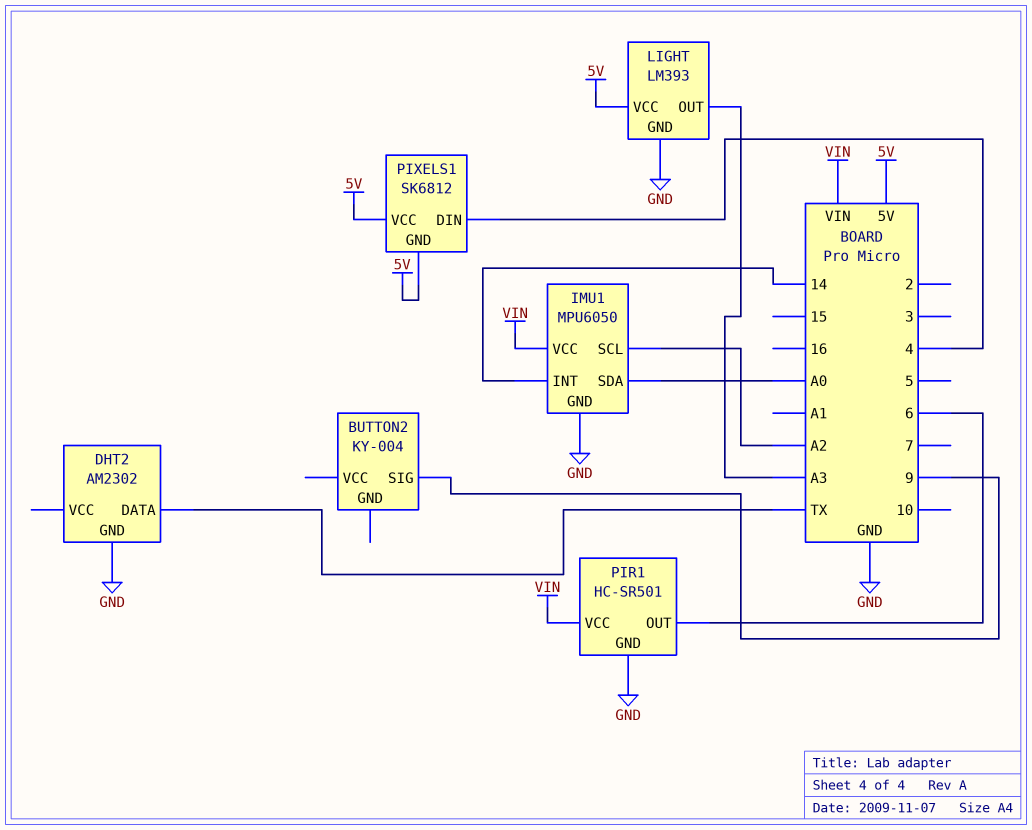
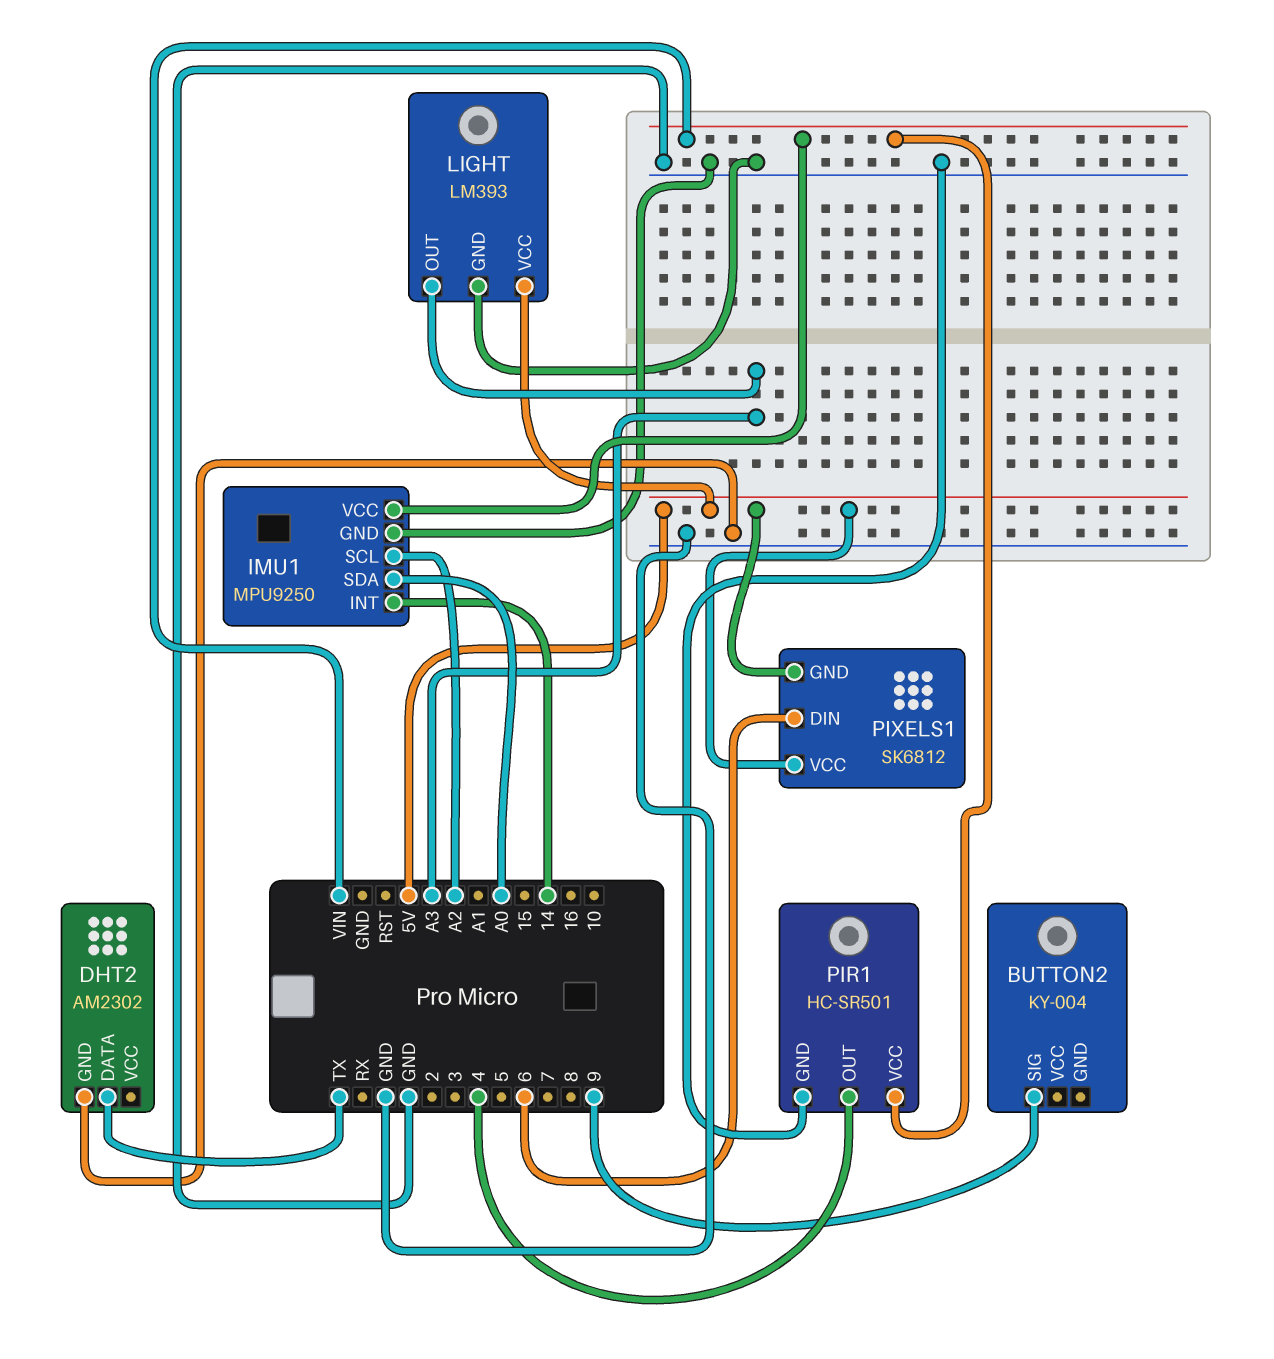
IMU1: MPU6050 -> MPU9250
PIR1 pin OUT: 6 -> 4
PIXELS1 pin DIN: 4 -> 6

